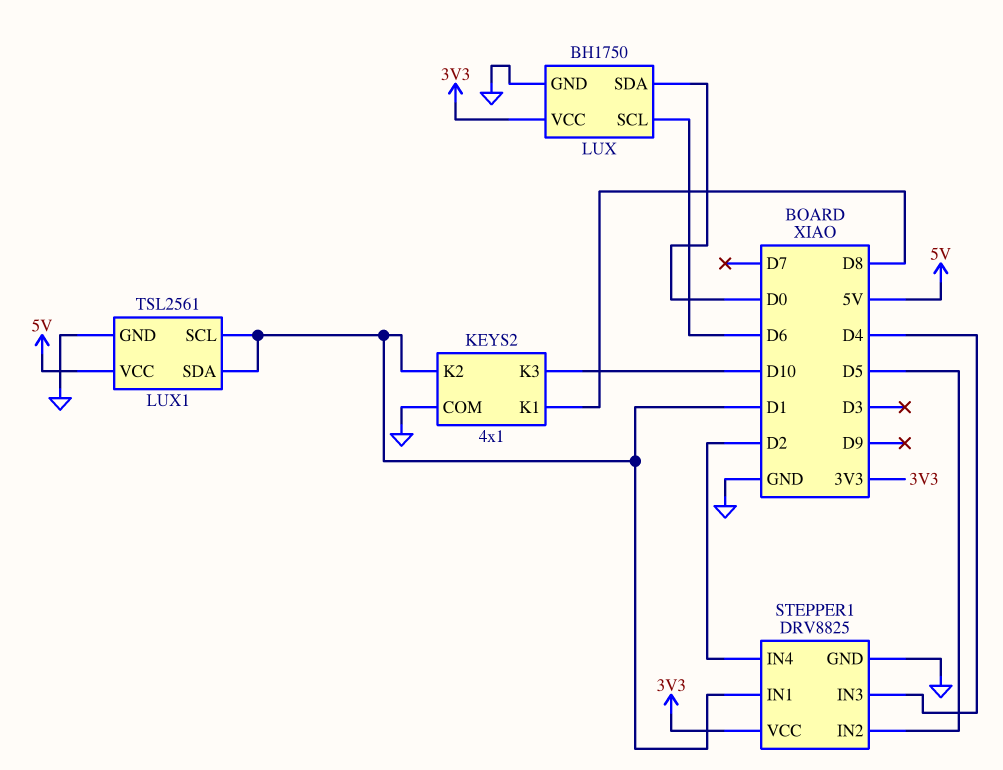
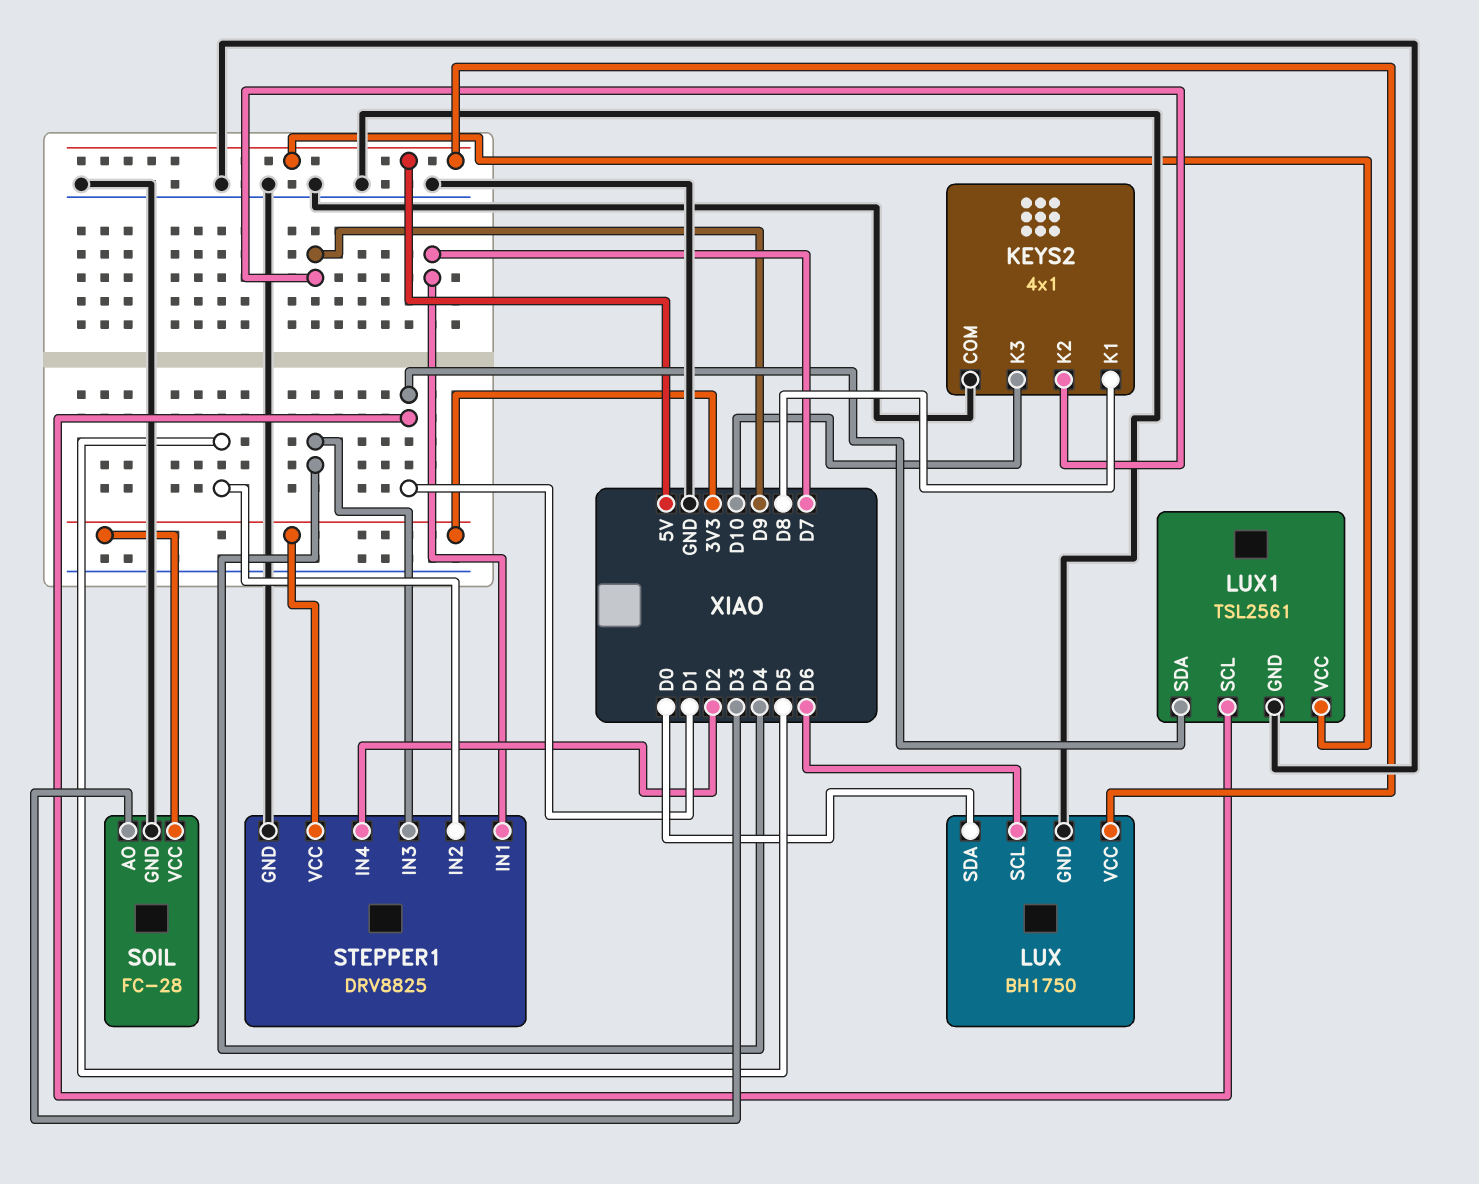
KEYS2 pin K2: D1 -> D9
LUX pin VCC: 3V3 -> 5V
SOIL: none -> FC-28
SOIL pin AO: none -> D3
SOIL pin GND: none -> GND
SOIL pin VCC: none -> 3V3
STEPPER1 pin IN1: D1 -> D7

